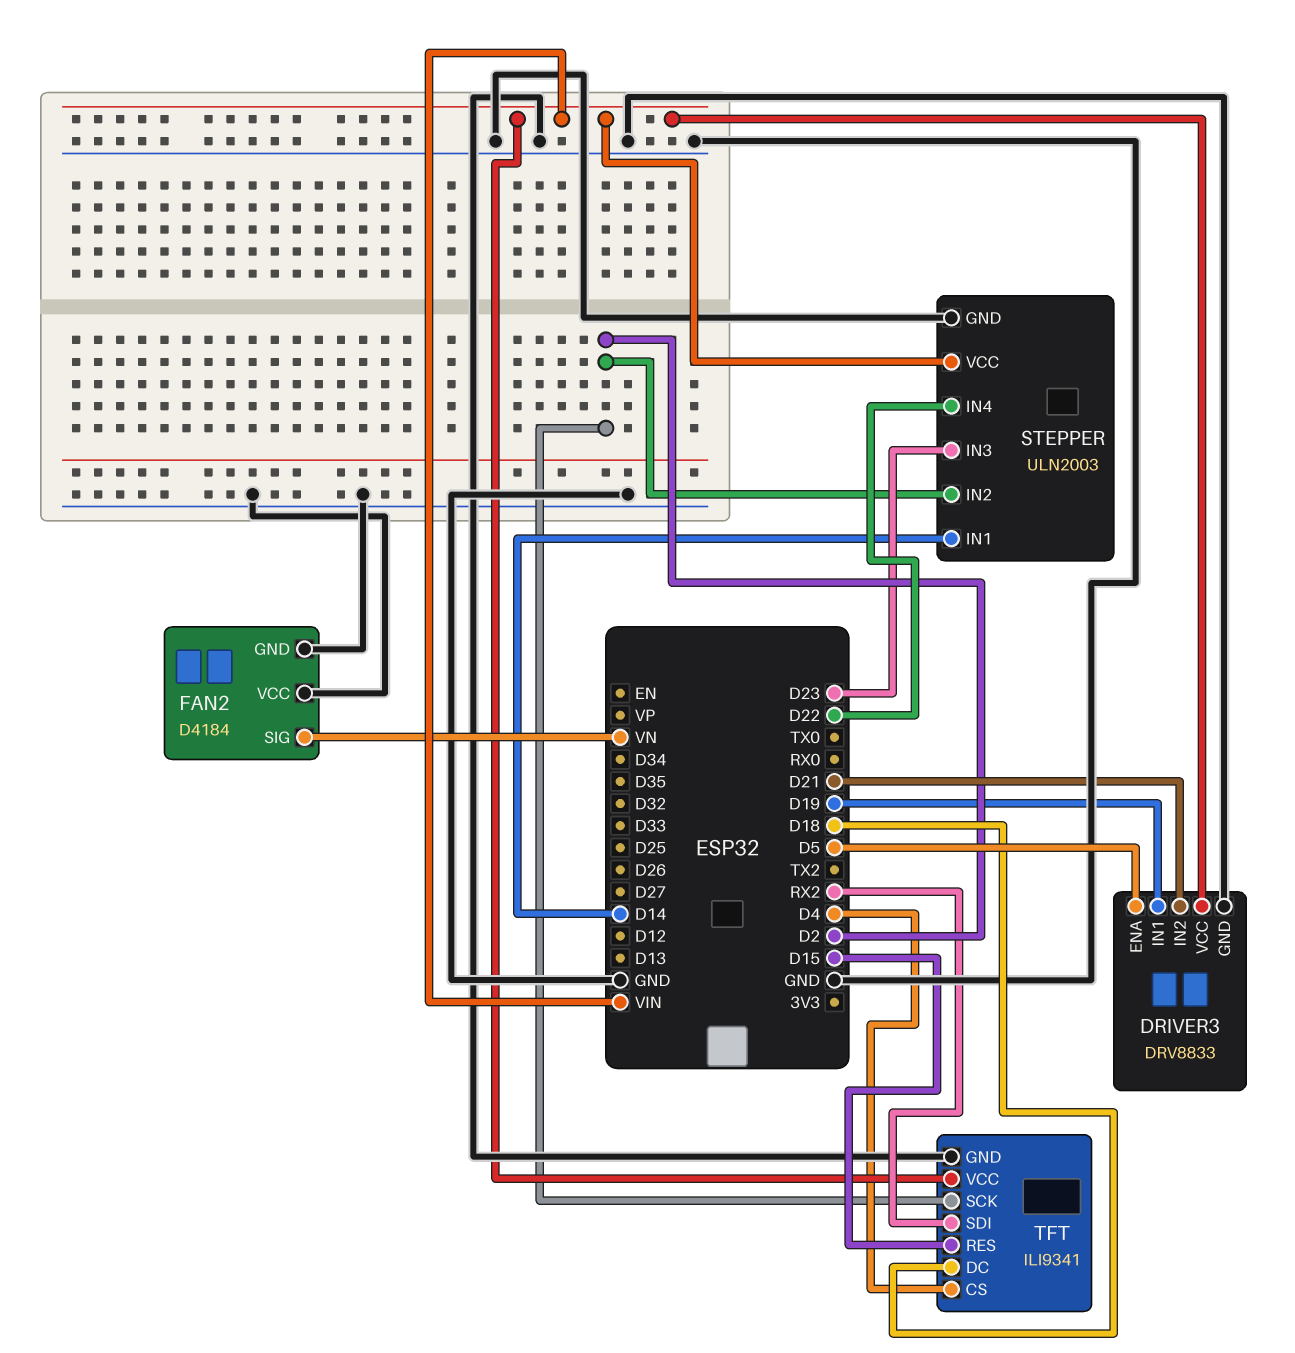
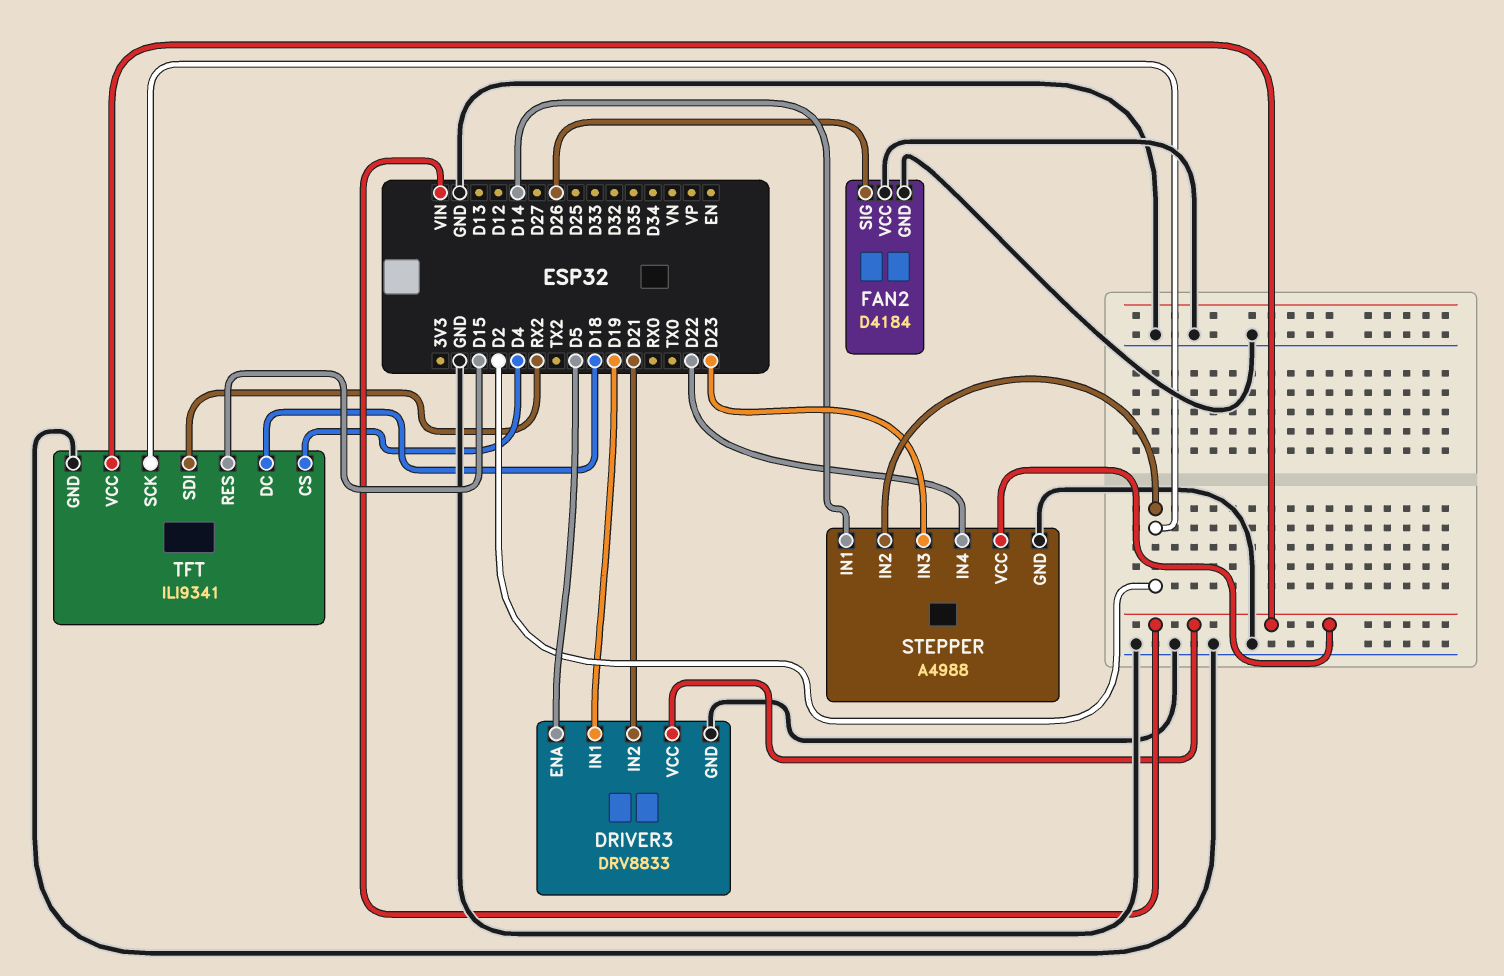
FAN2 pin SIG: VN -> D26
STEPPER: ULN2003 -> A4988

